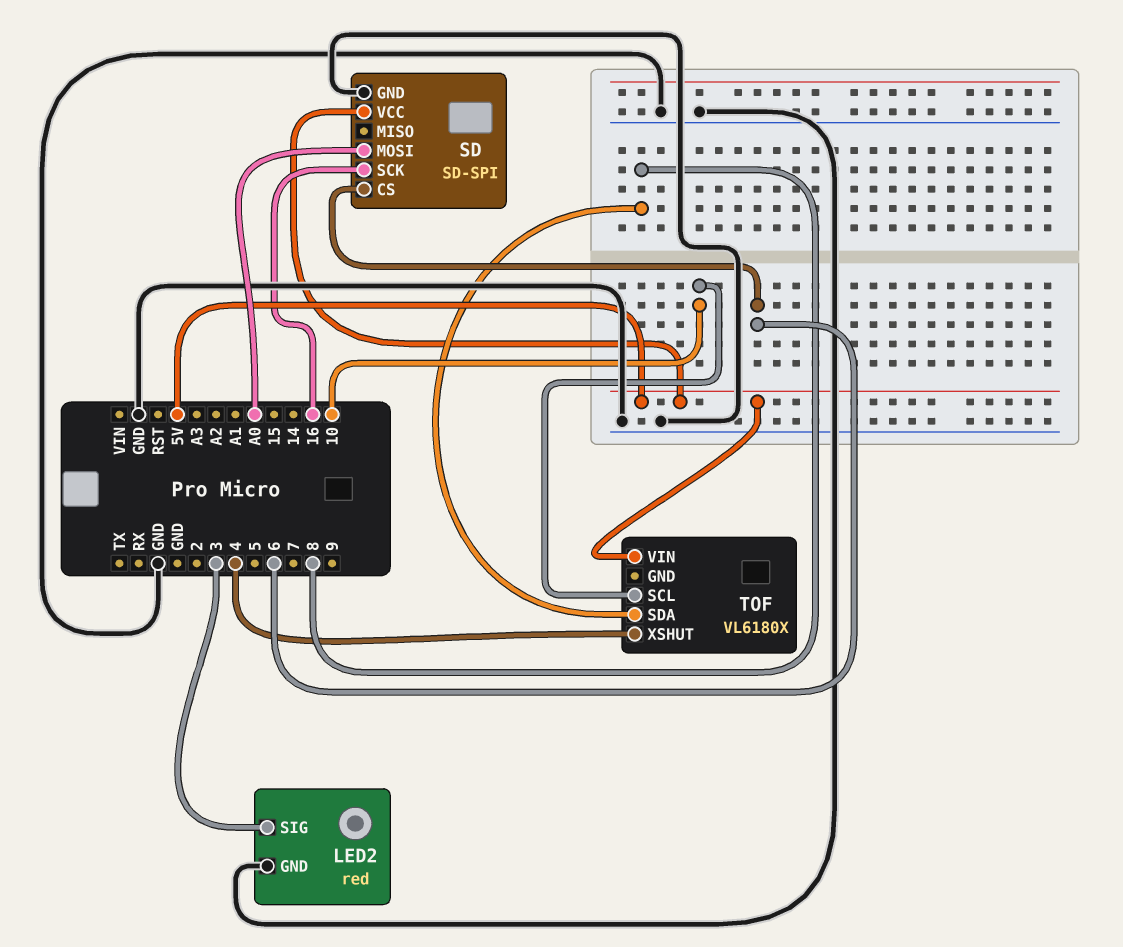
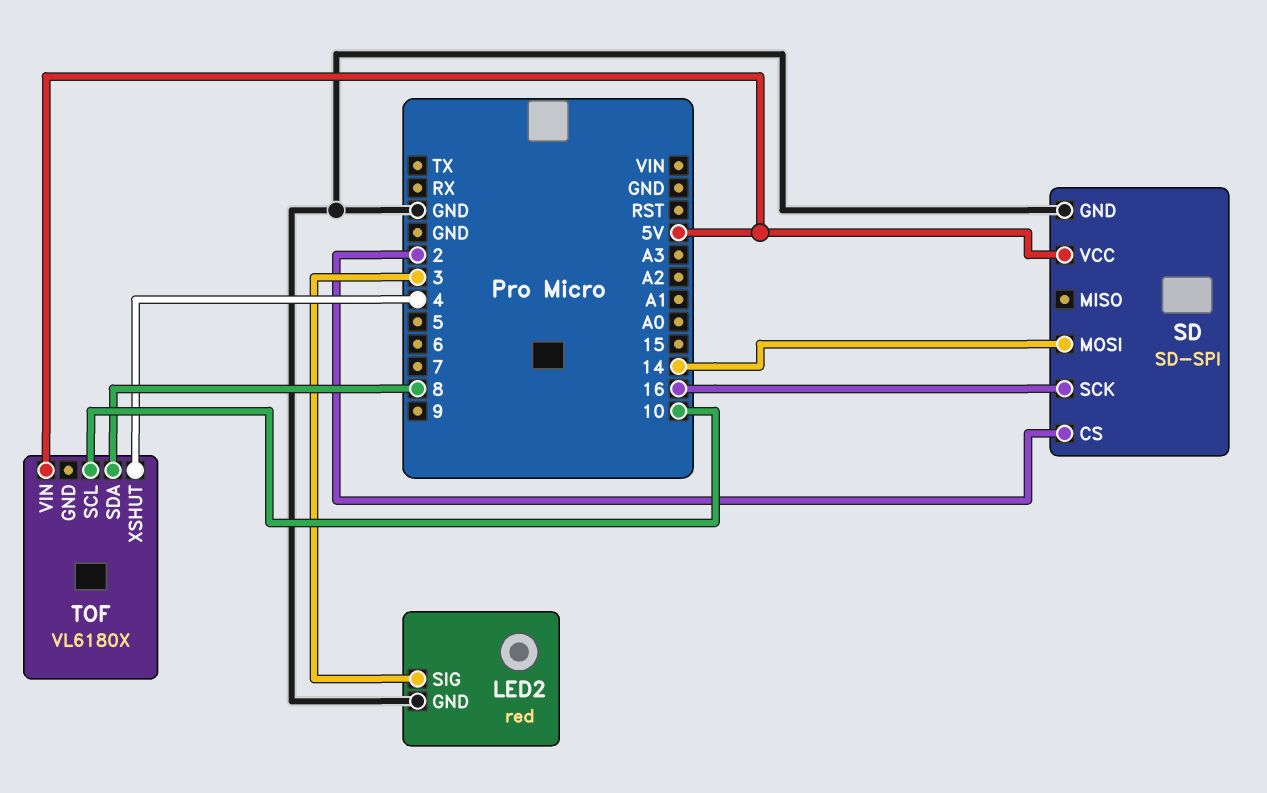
SD pin CS: 6 -> 2
SD pin MOSI: A0 -> 14

